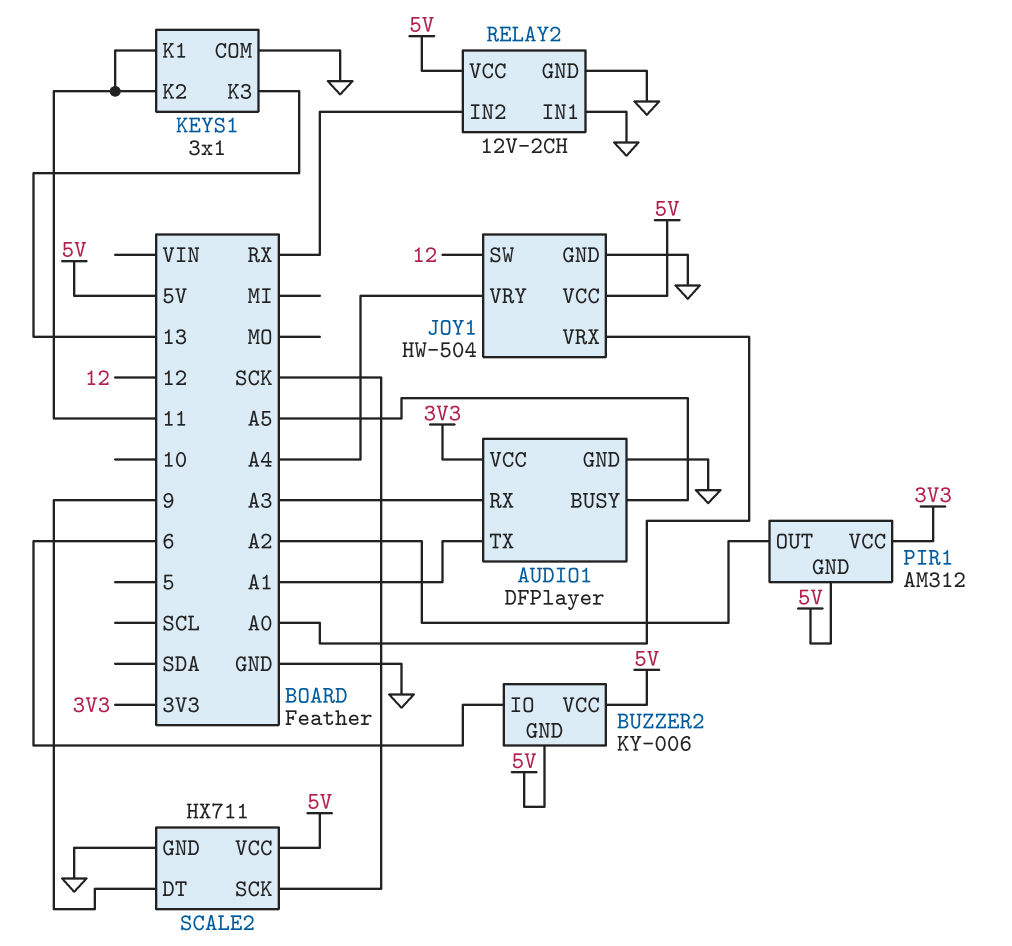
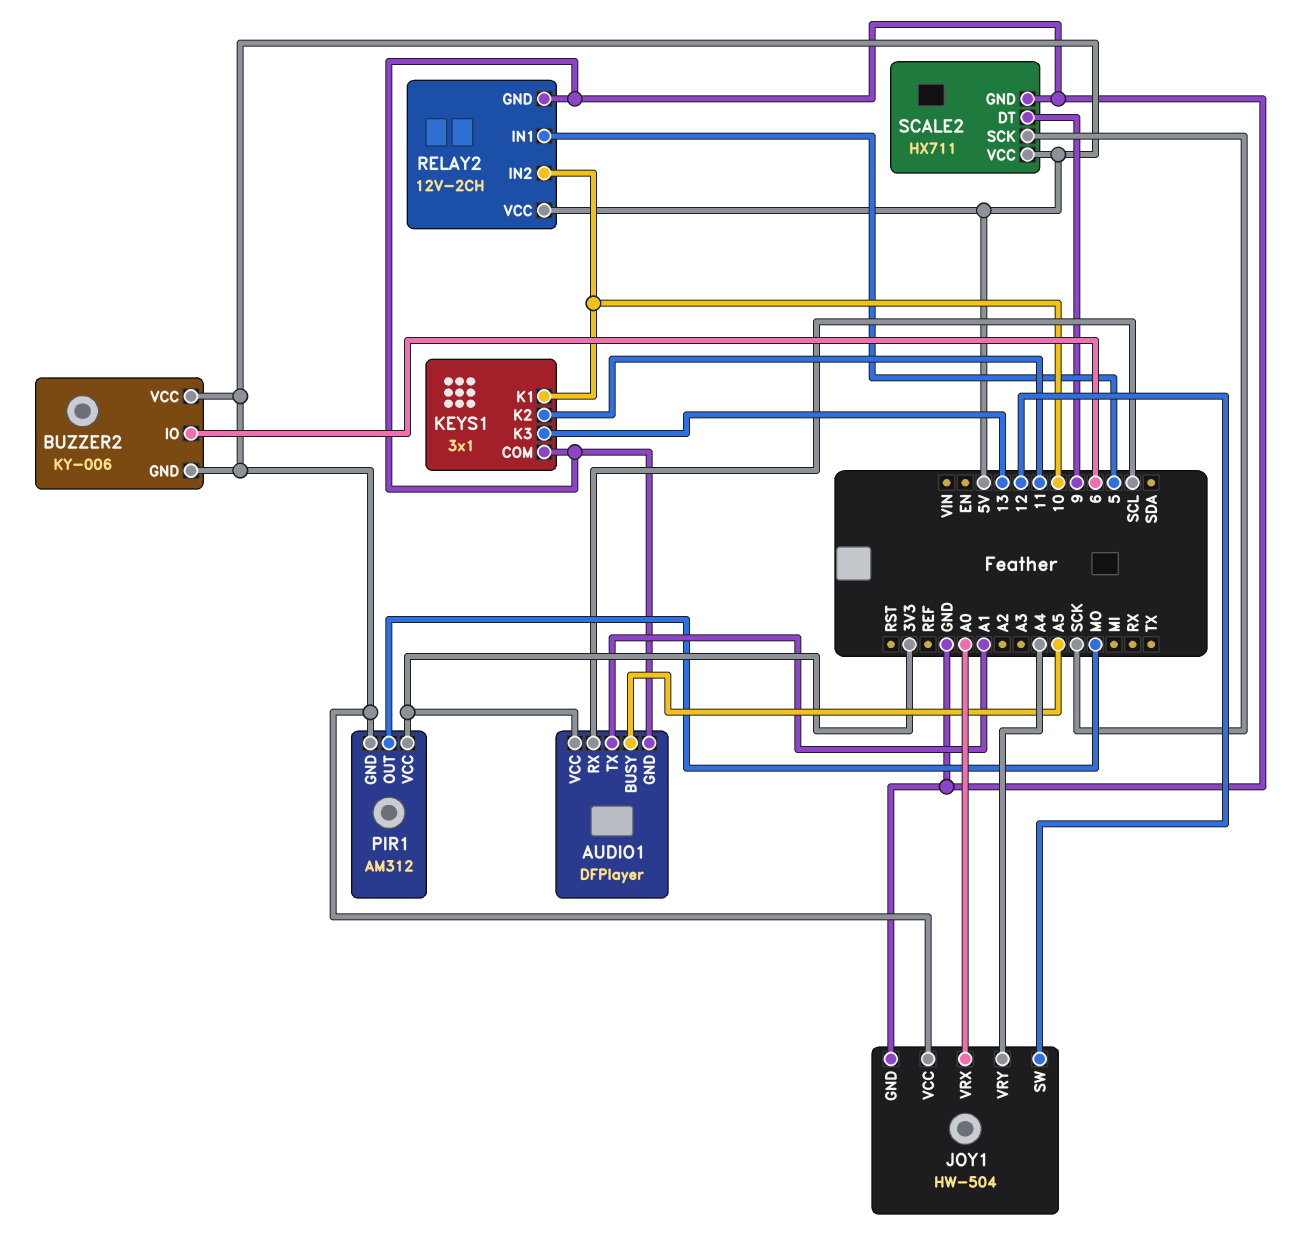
AUDIO1 pin RX: A3 -> SCL
KEYS1 pin K1: 11 -> 10
PIR1 pin OUT: A2 -> MO
RELAY2 pin IN1: GND -> 5
RELAY2 pin IN2: RX -> 10

